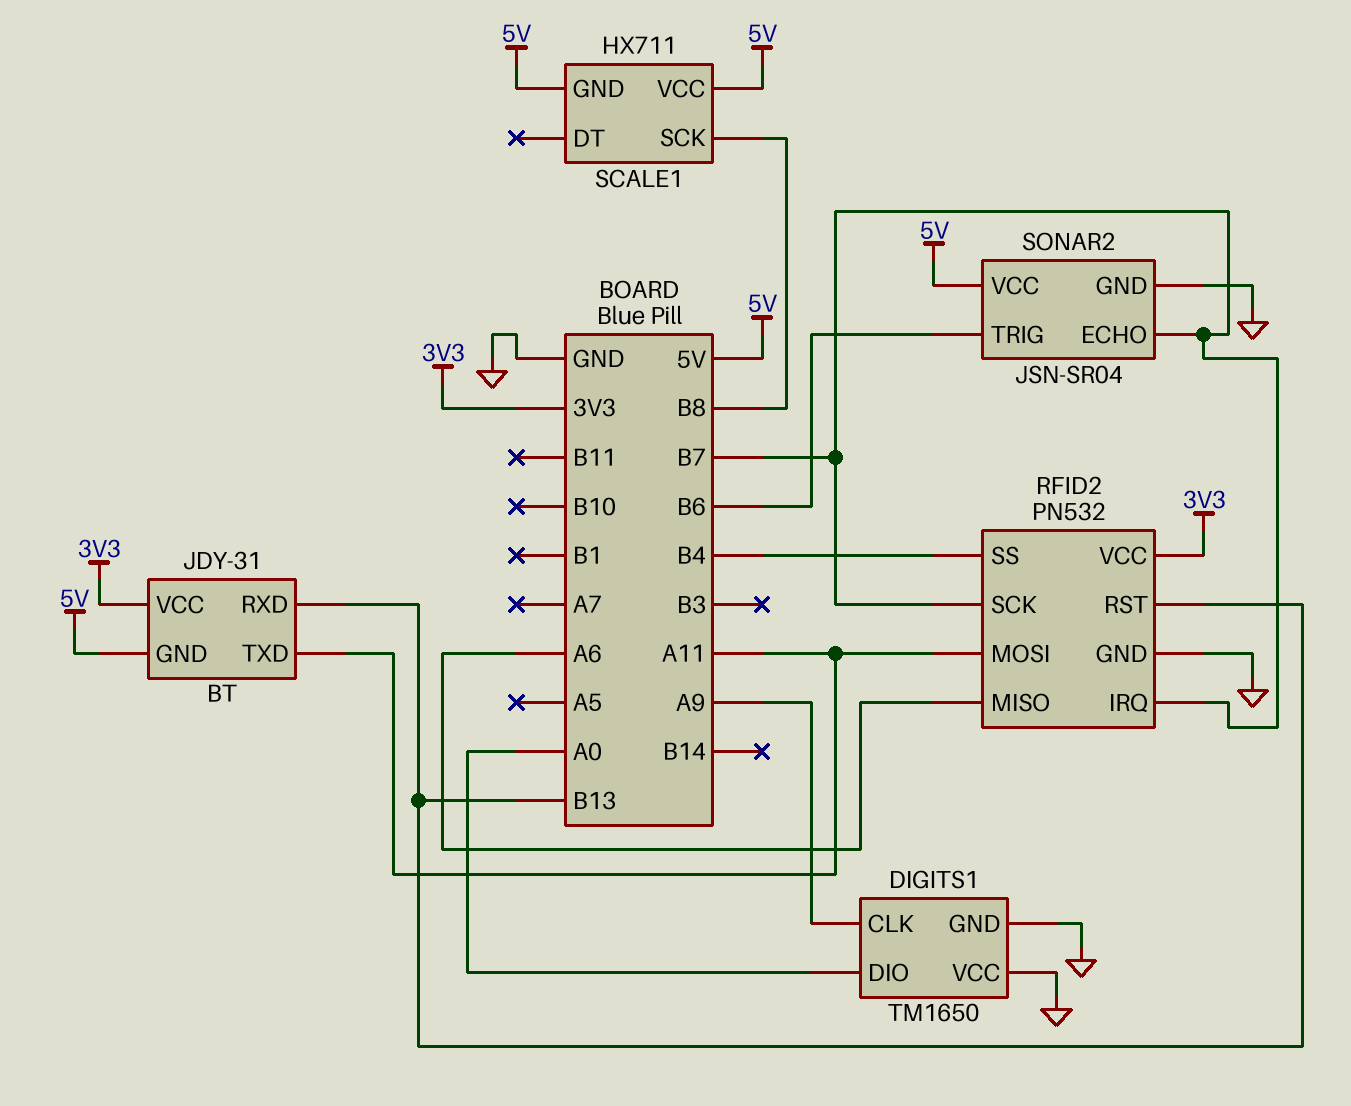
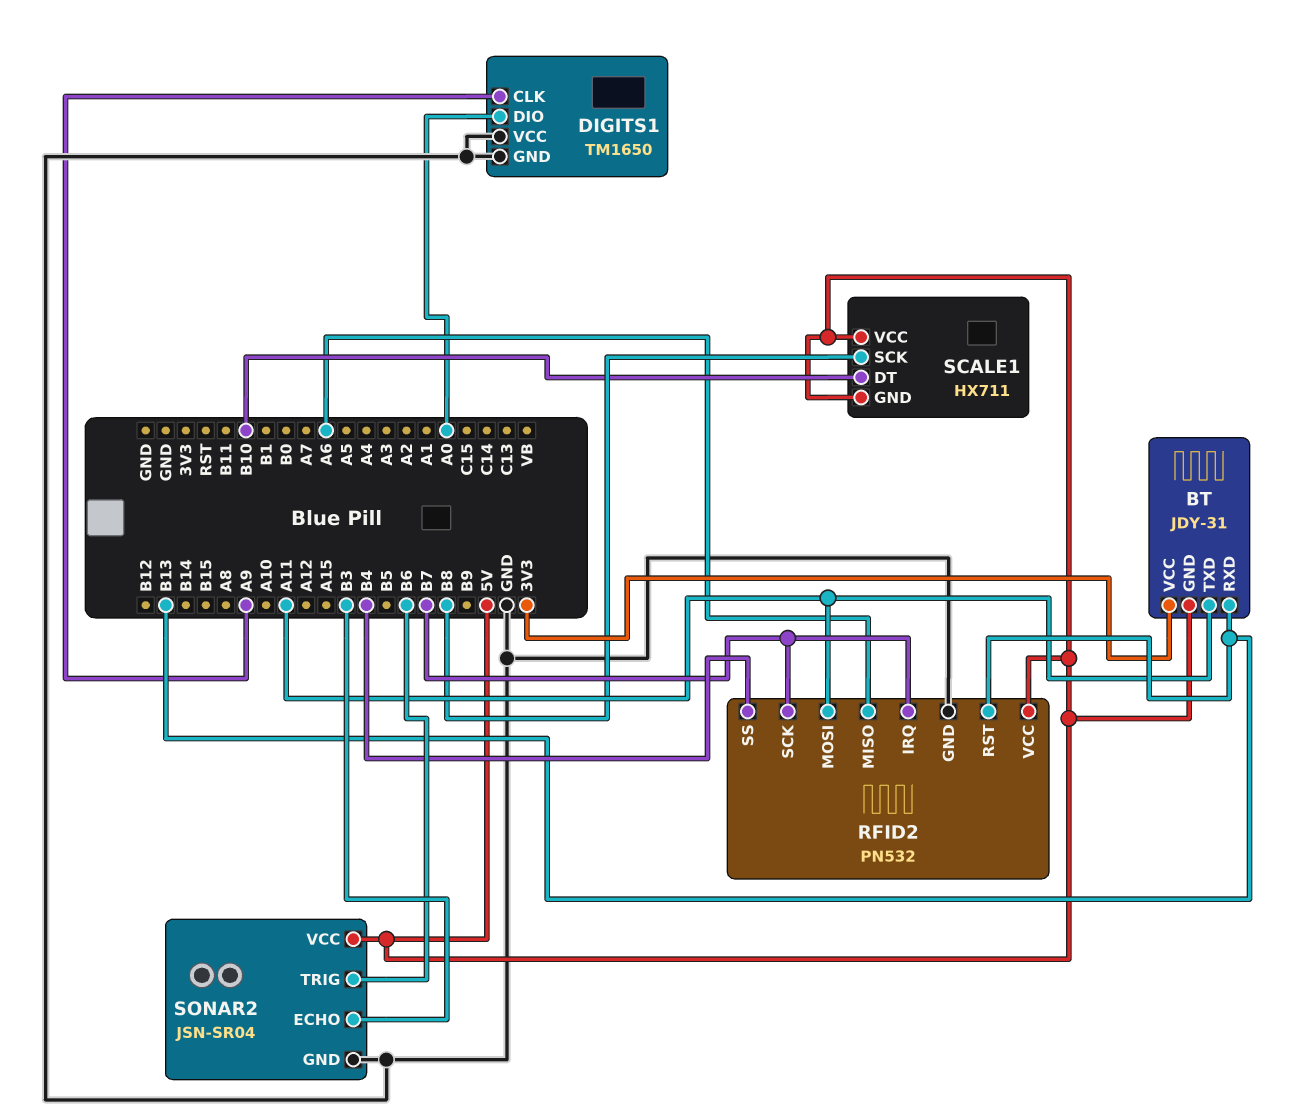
RFID2 pin VCC: 3V3 -> 5V
SCALE1 pin DT: none -> B10
SONAR2 pin ECHO: B7 -> B3

